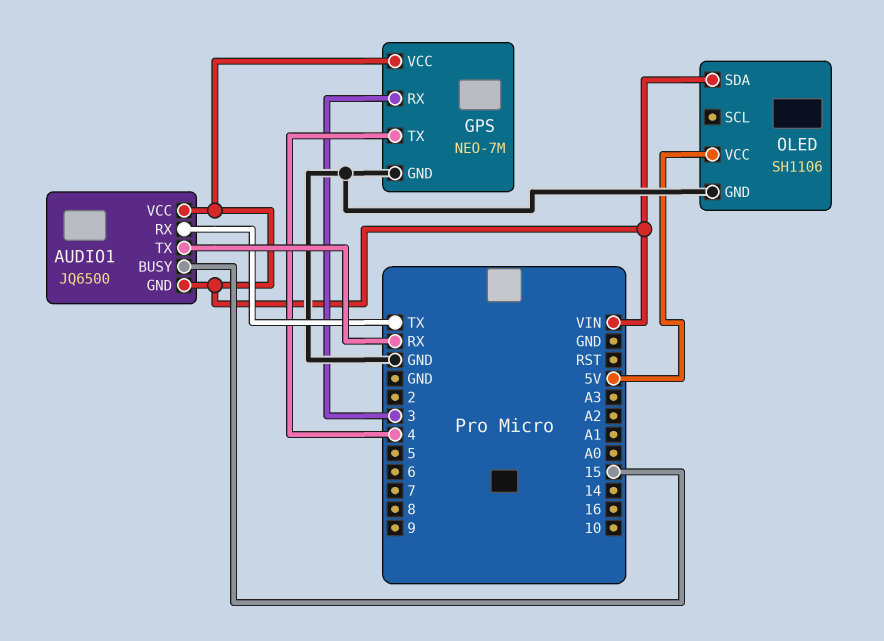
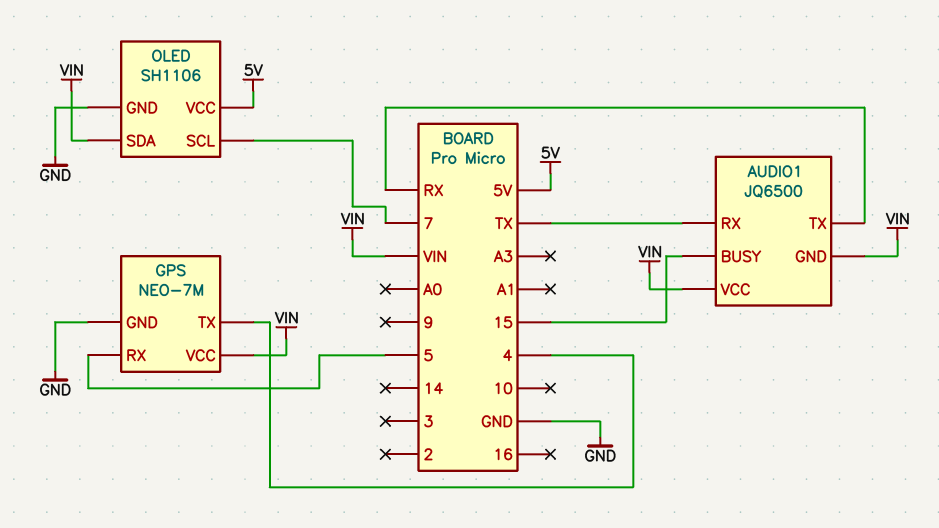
GPS pin RX: 3 -> 5
OLED pin SCL: none -> 7

